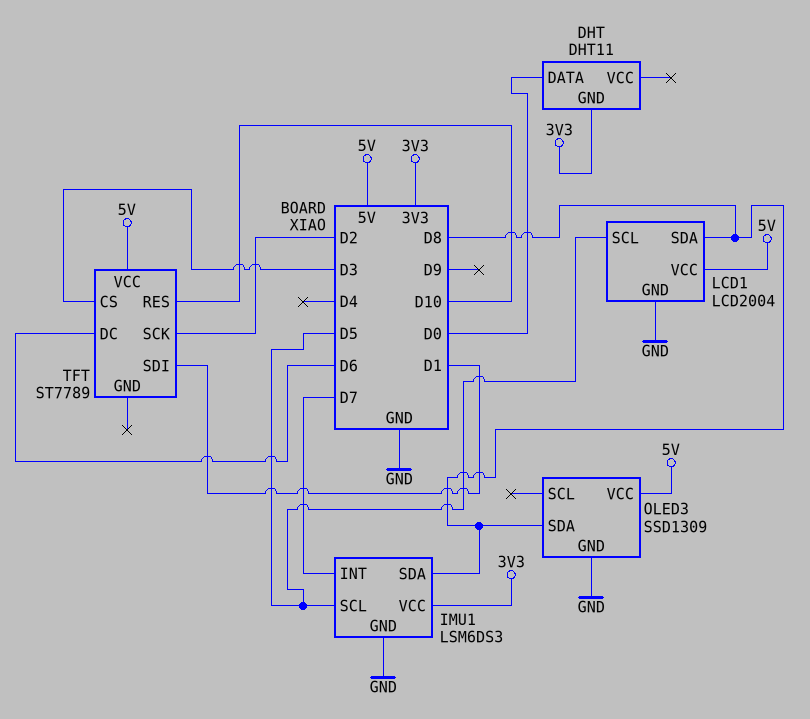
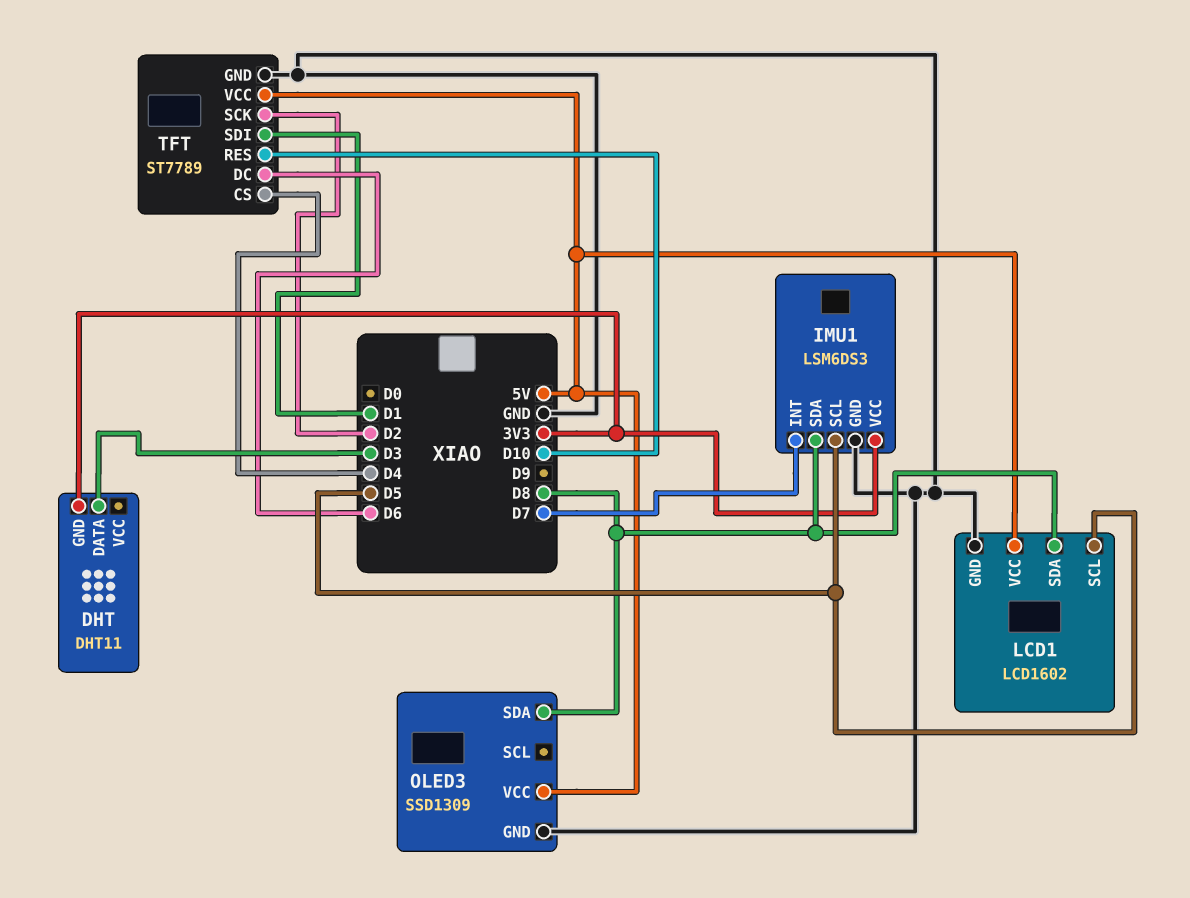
DHT pin DATA: D0 -> D3
LCD1: LCD2004 -> LCD1602
TFT pin CS: D3 -> D4
TFT pin GND: none -> GND

